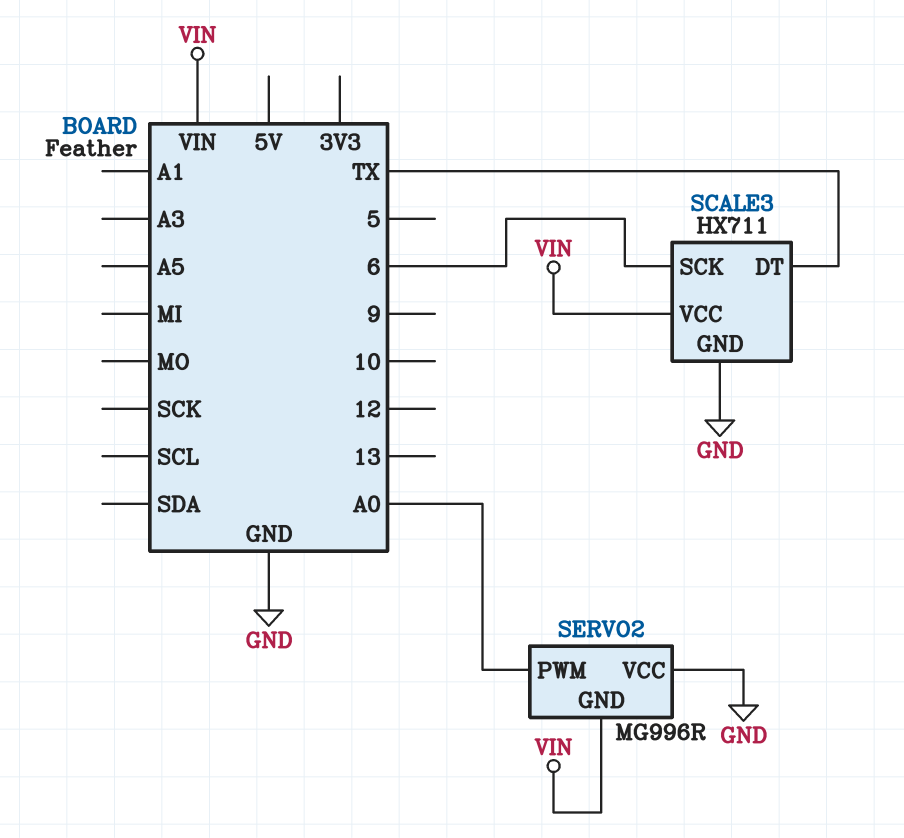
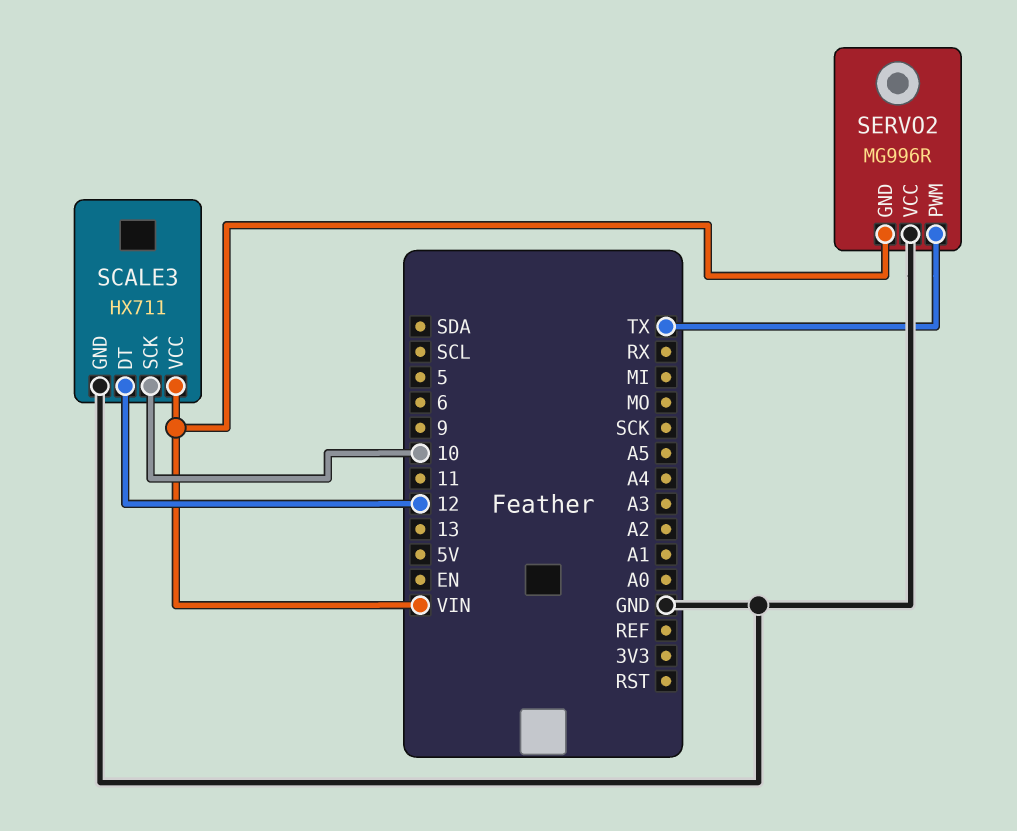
SCALE3 pin DT: TX -> 12
SCALE3 pin SCK: 6 -> 10
SERVO2 pin PWM: A0 -> TX

